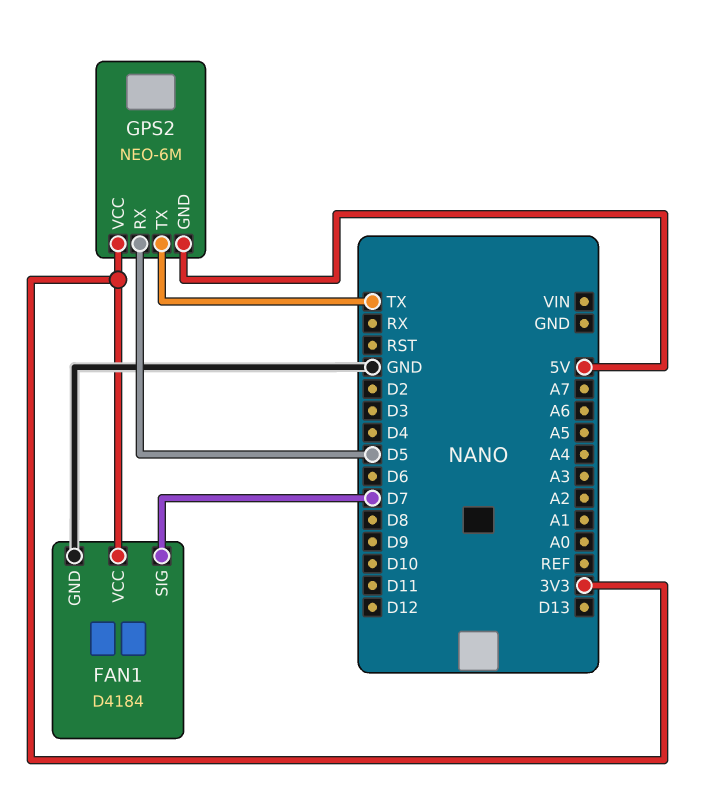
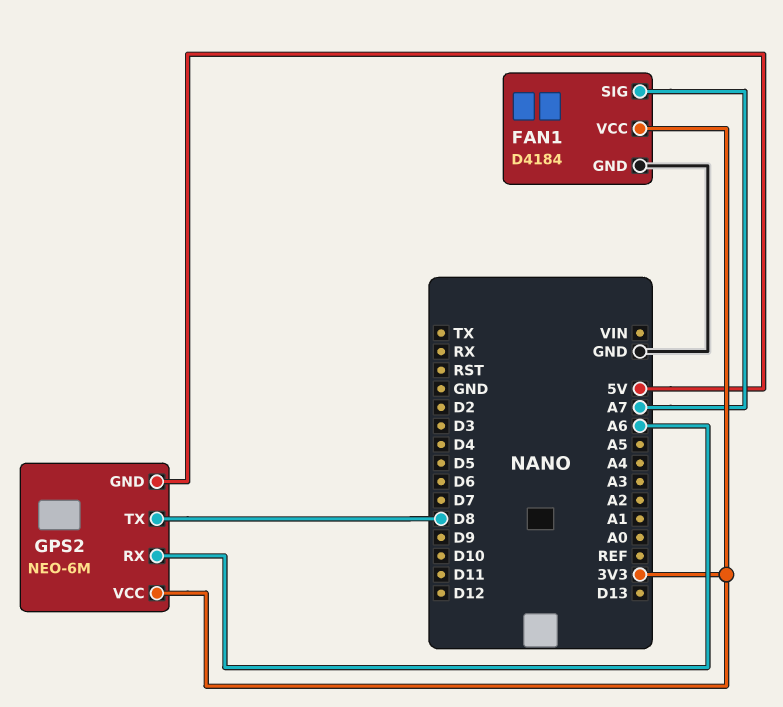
FAN1 pin SIG: D7 -> A7
GPS2 pin RX: D5 -> A6
GPS2 pin TX: TX -> D8

